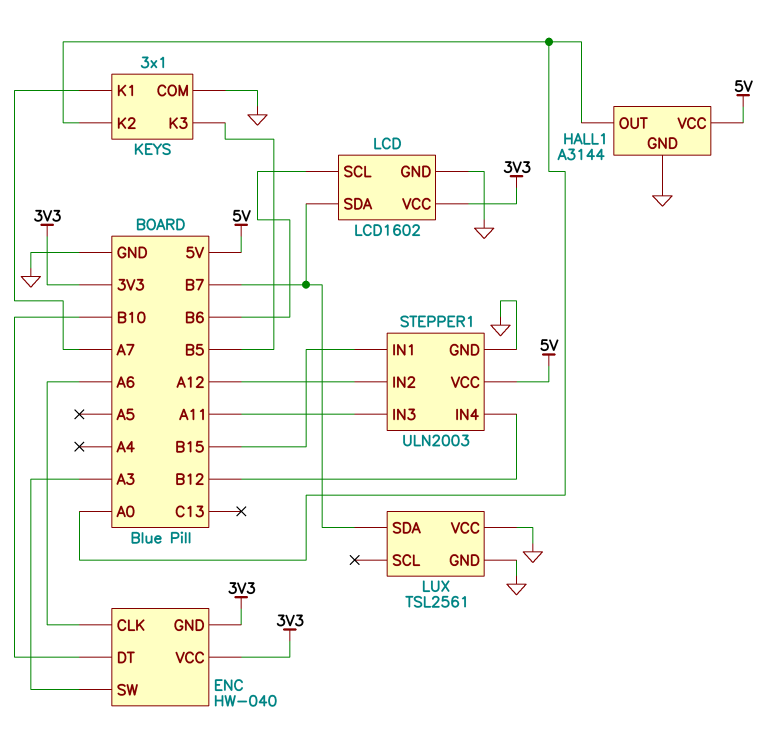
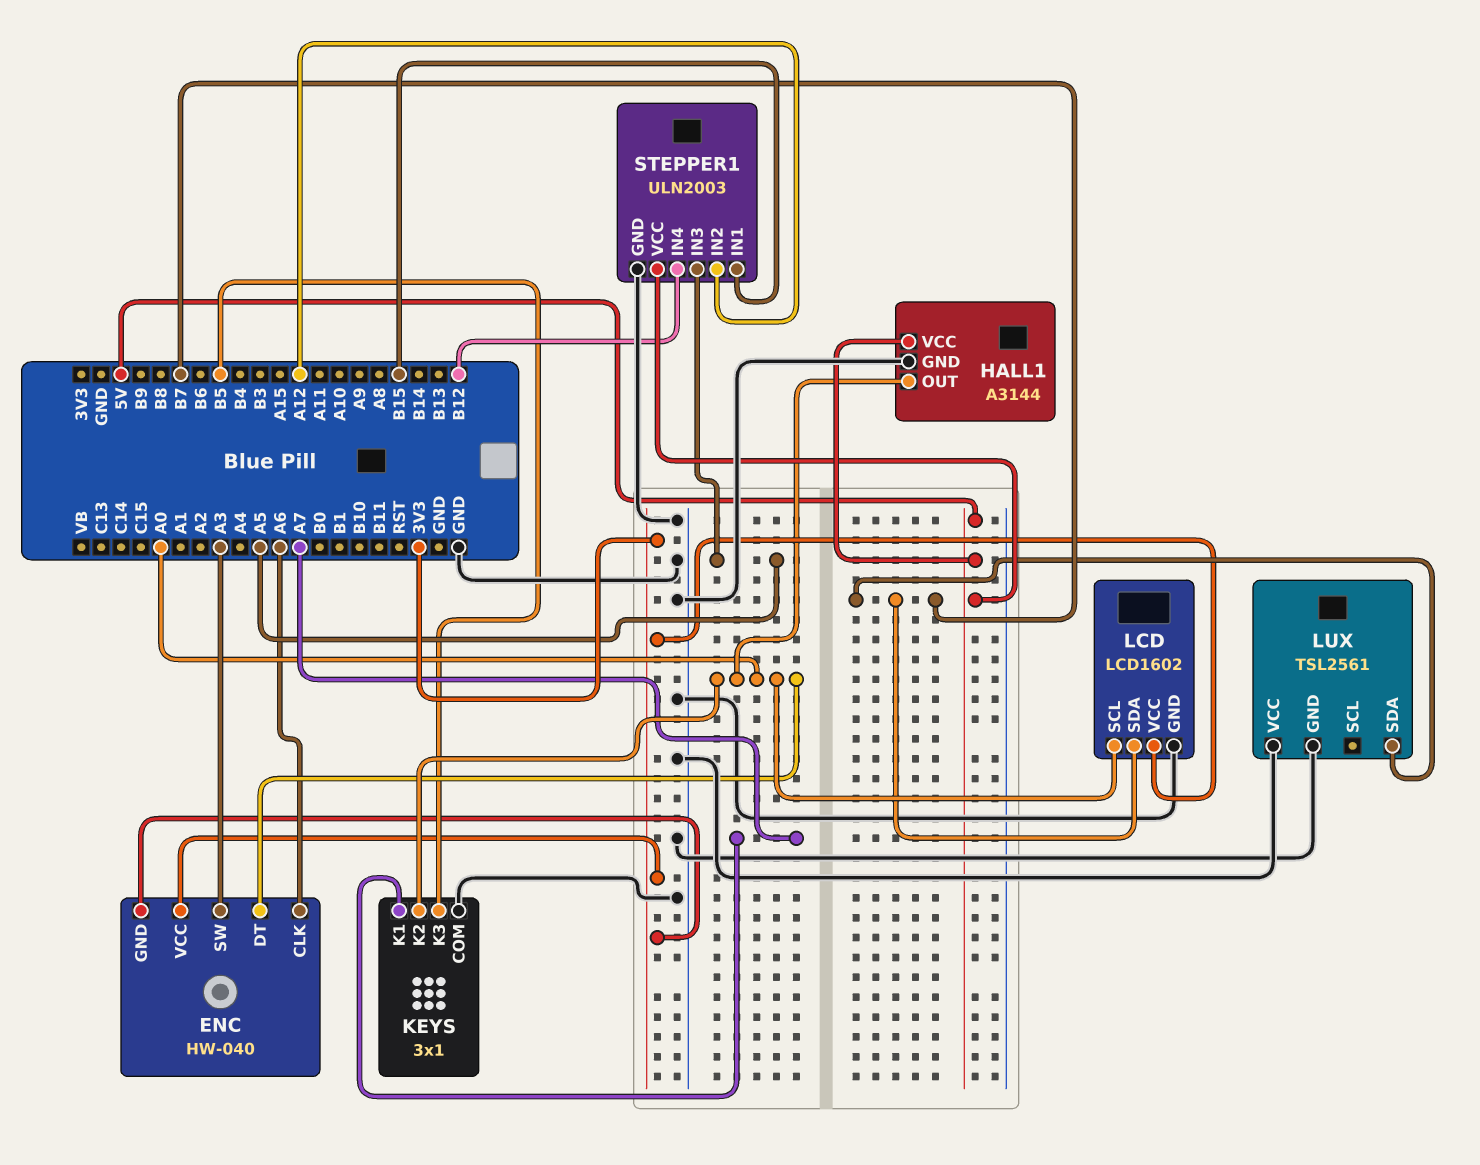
ENC pin DT: B10 -> A0
LCD pin SCL: B6 -> A0
STEPPER1 pin IN3: A11 -> A5

